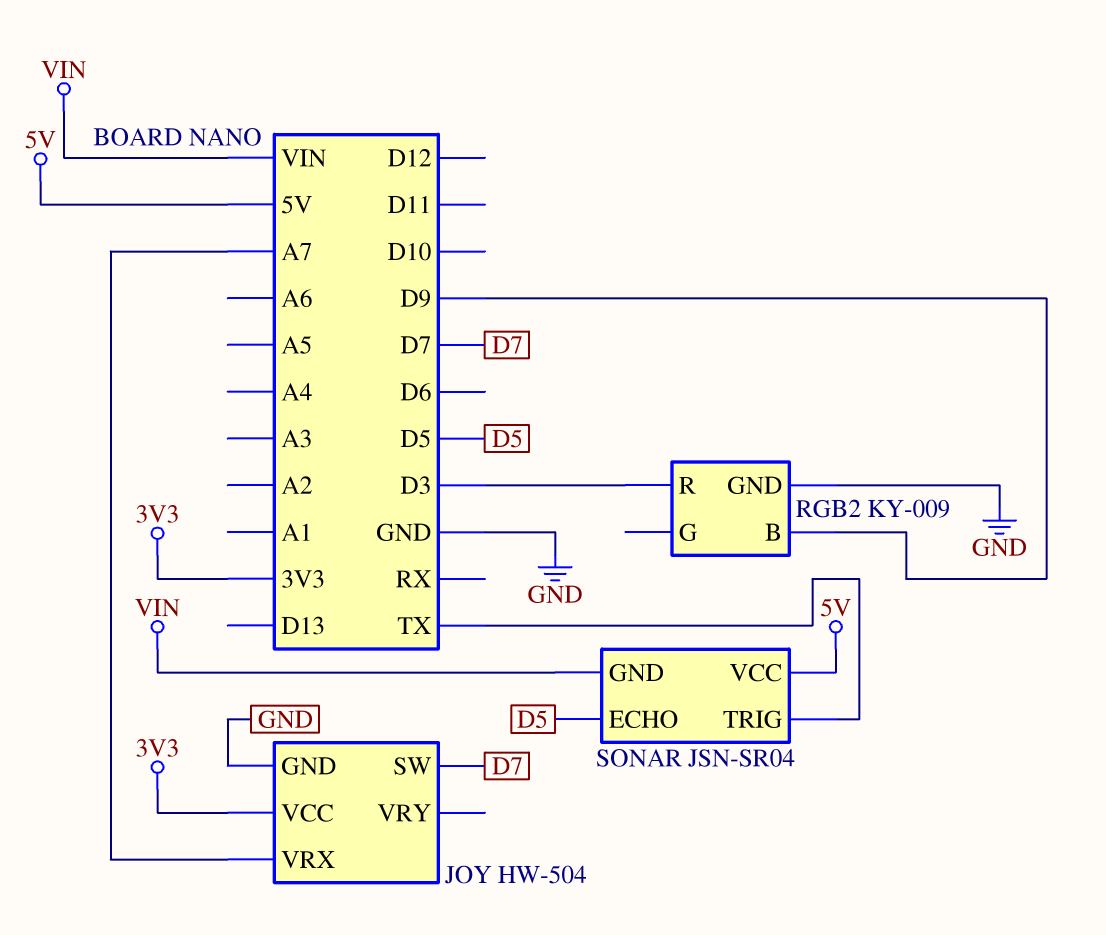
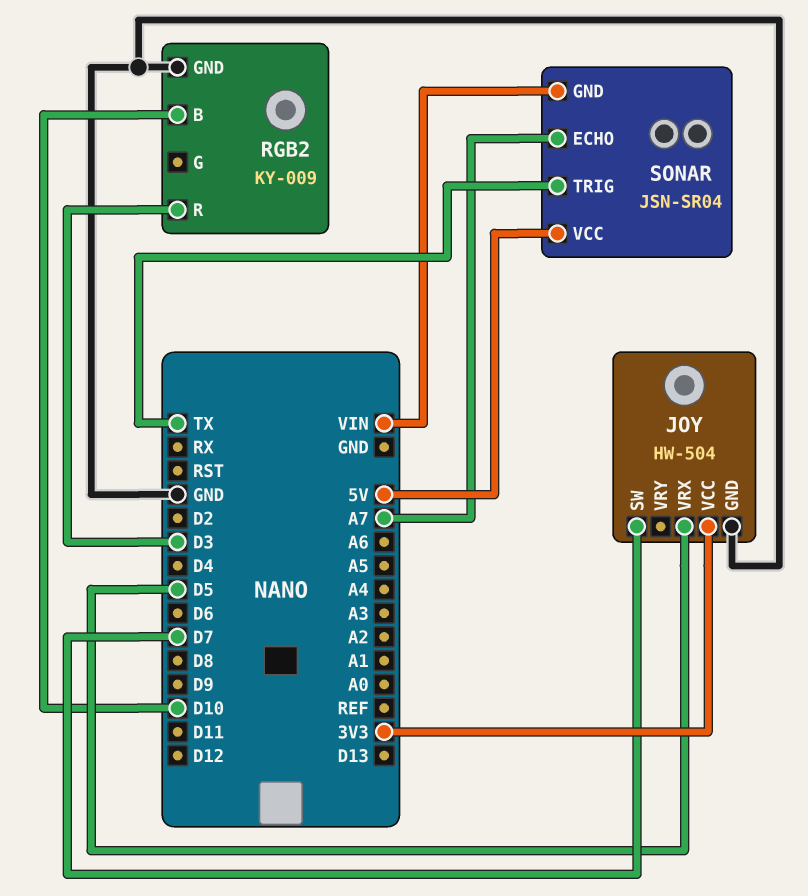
JOY pin VRX: A7 -> D5
RGB2 pin B: D9 -> D10
SONAR pin ECHO: D5 -> A7

